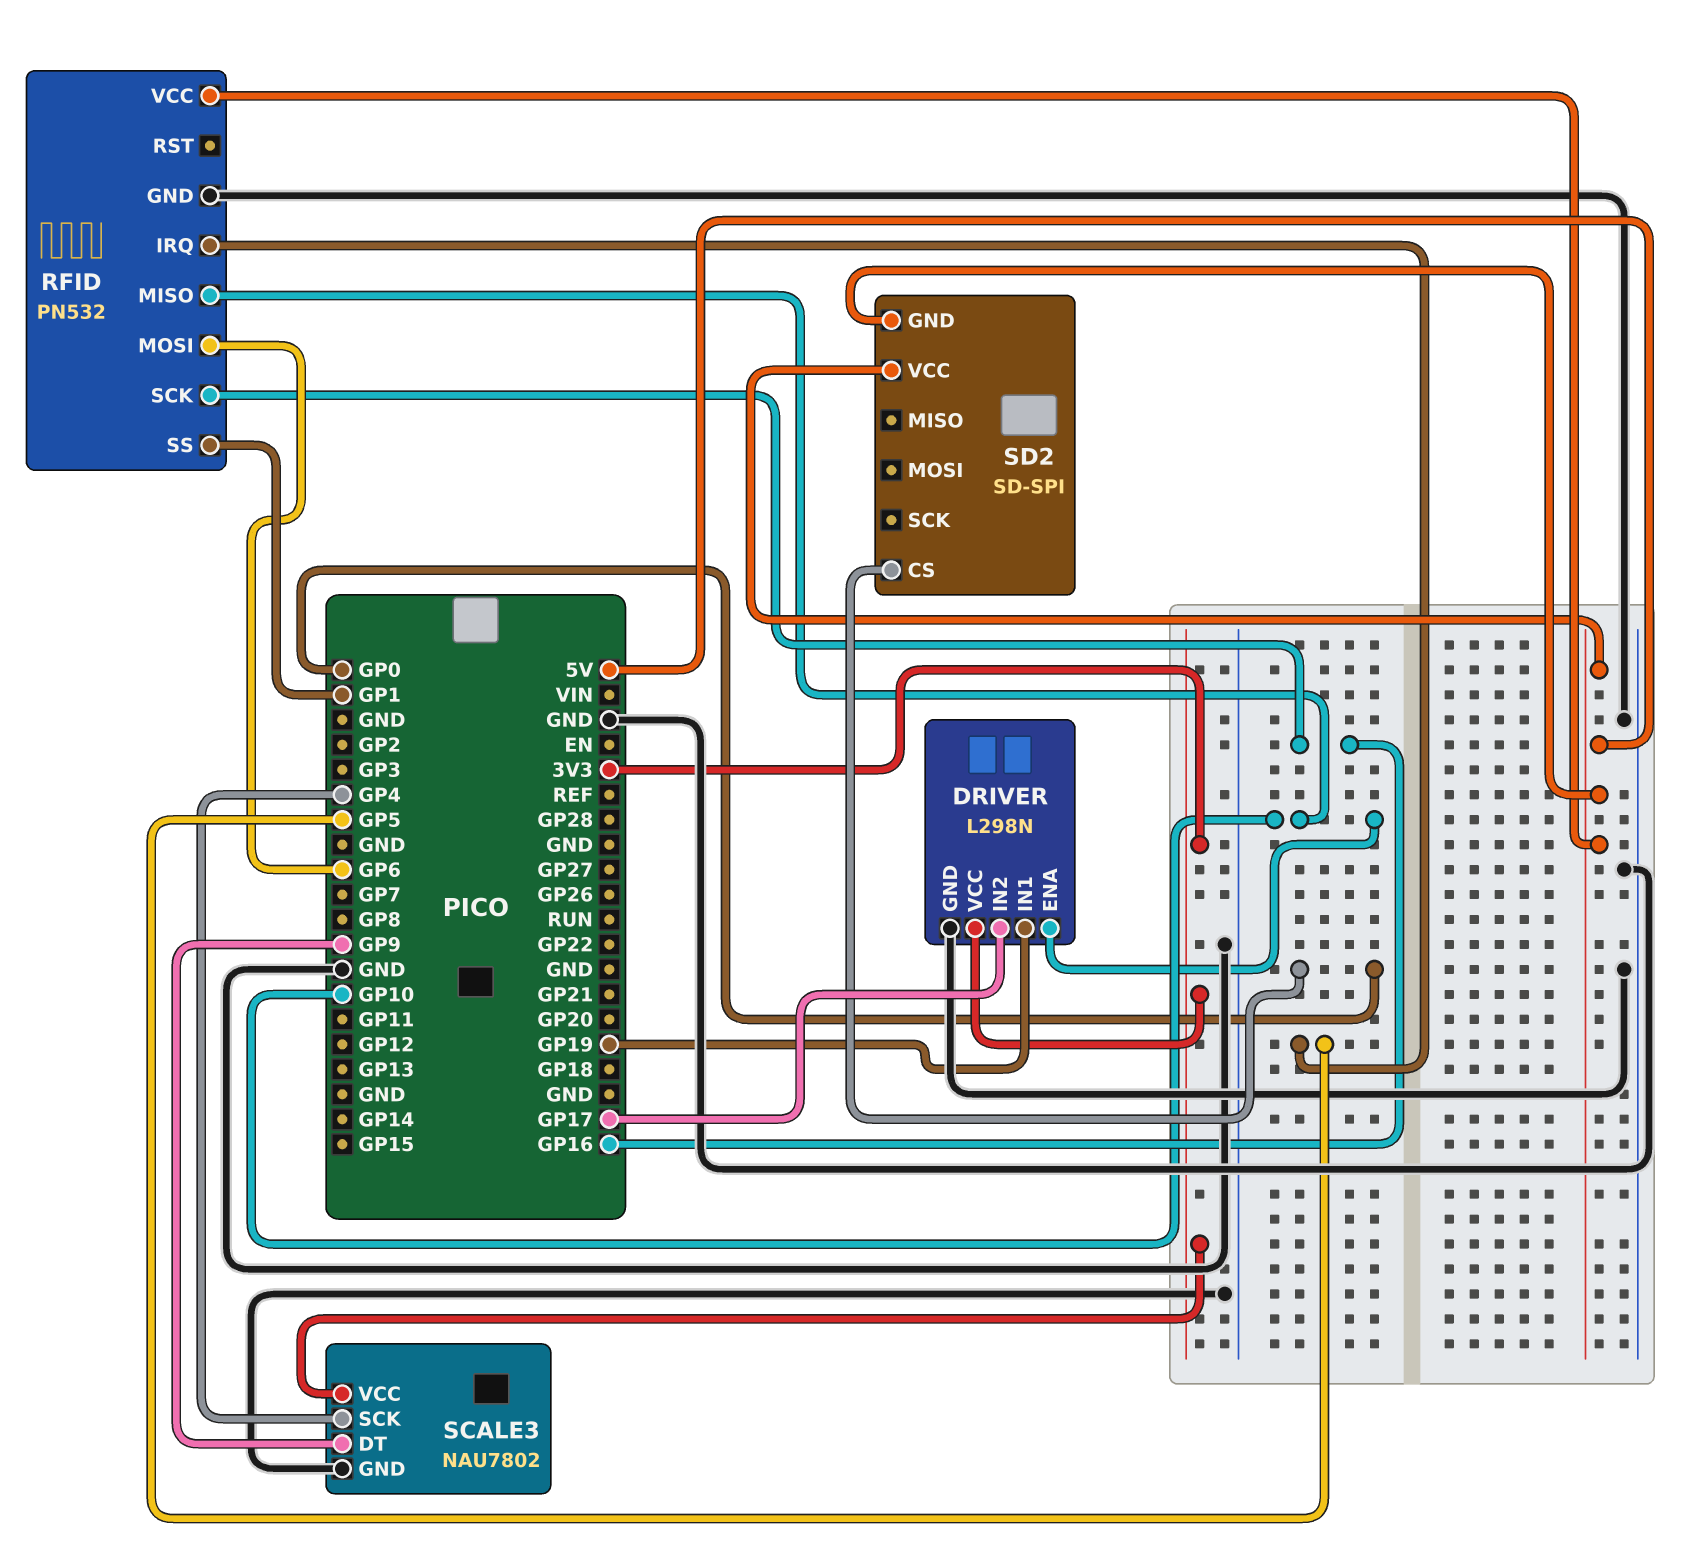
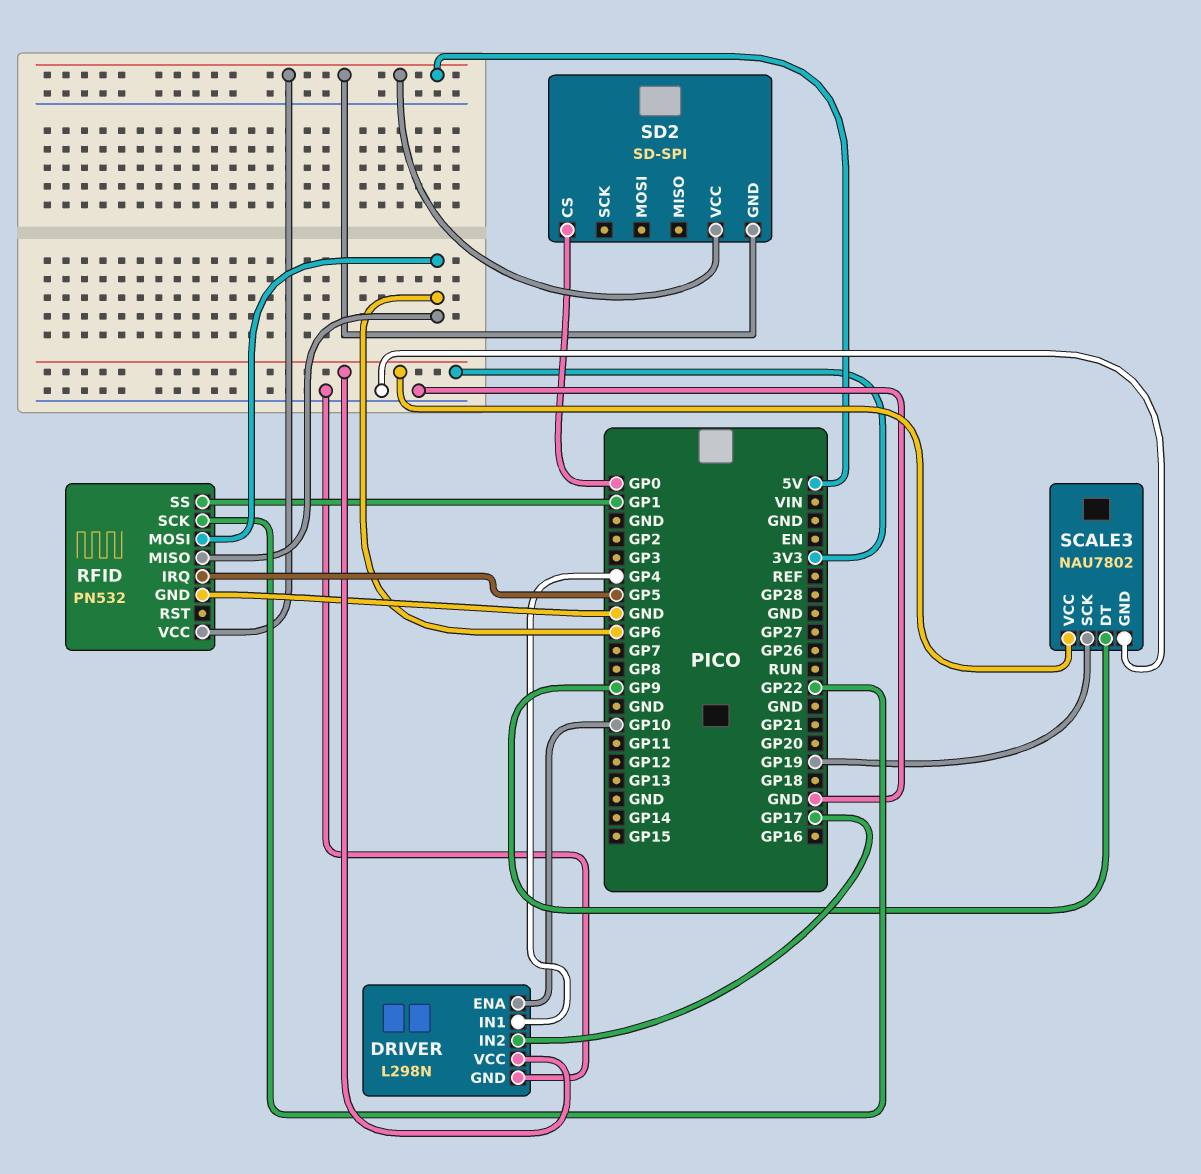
DRIVER pin IN1: GP19 -> GP4
RFID pin MISO: GP10 -> GP6
RFID pin SCK: GP16 -> GP22
SCALE3 pin SCK: GP4 -> GP19

